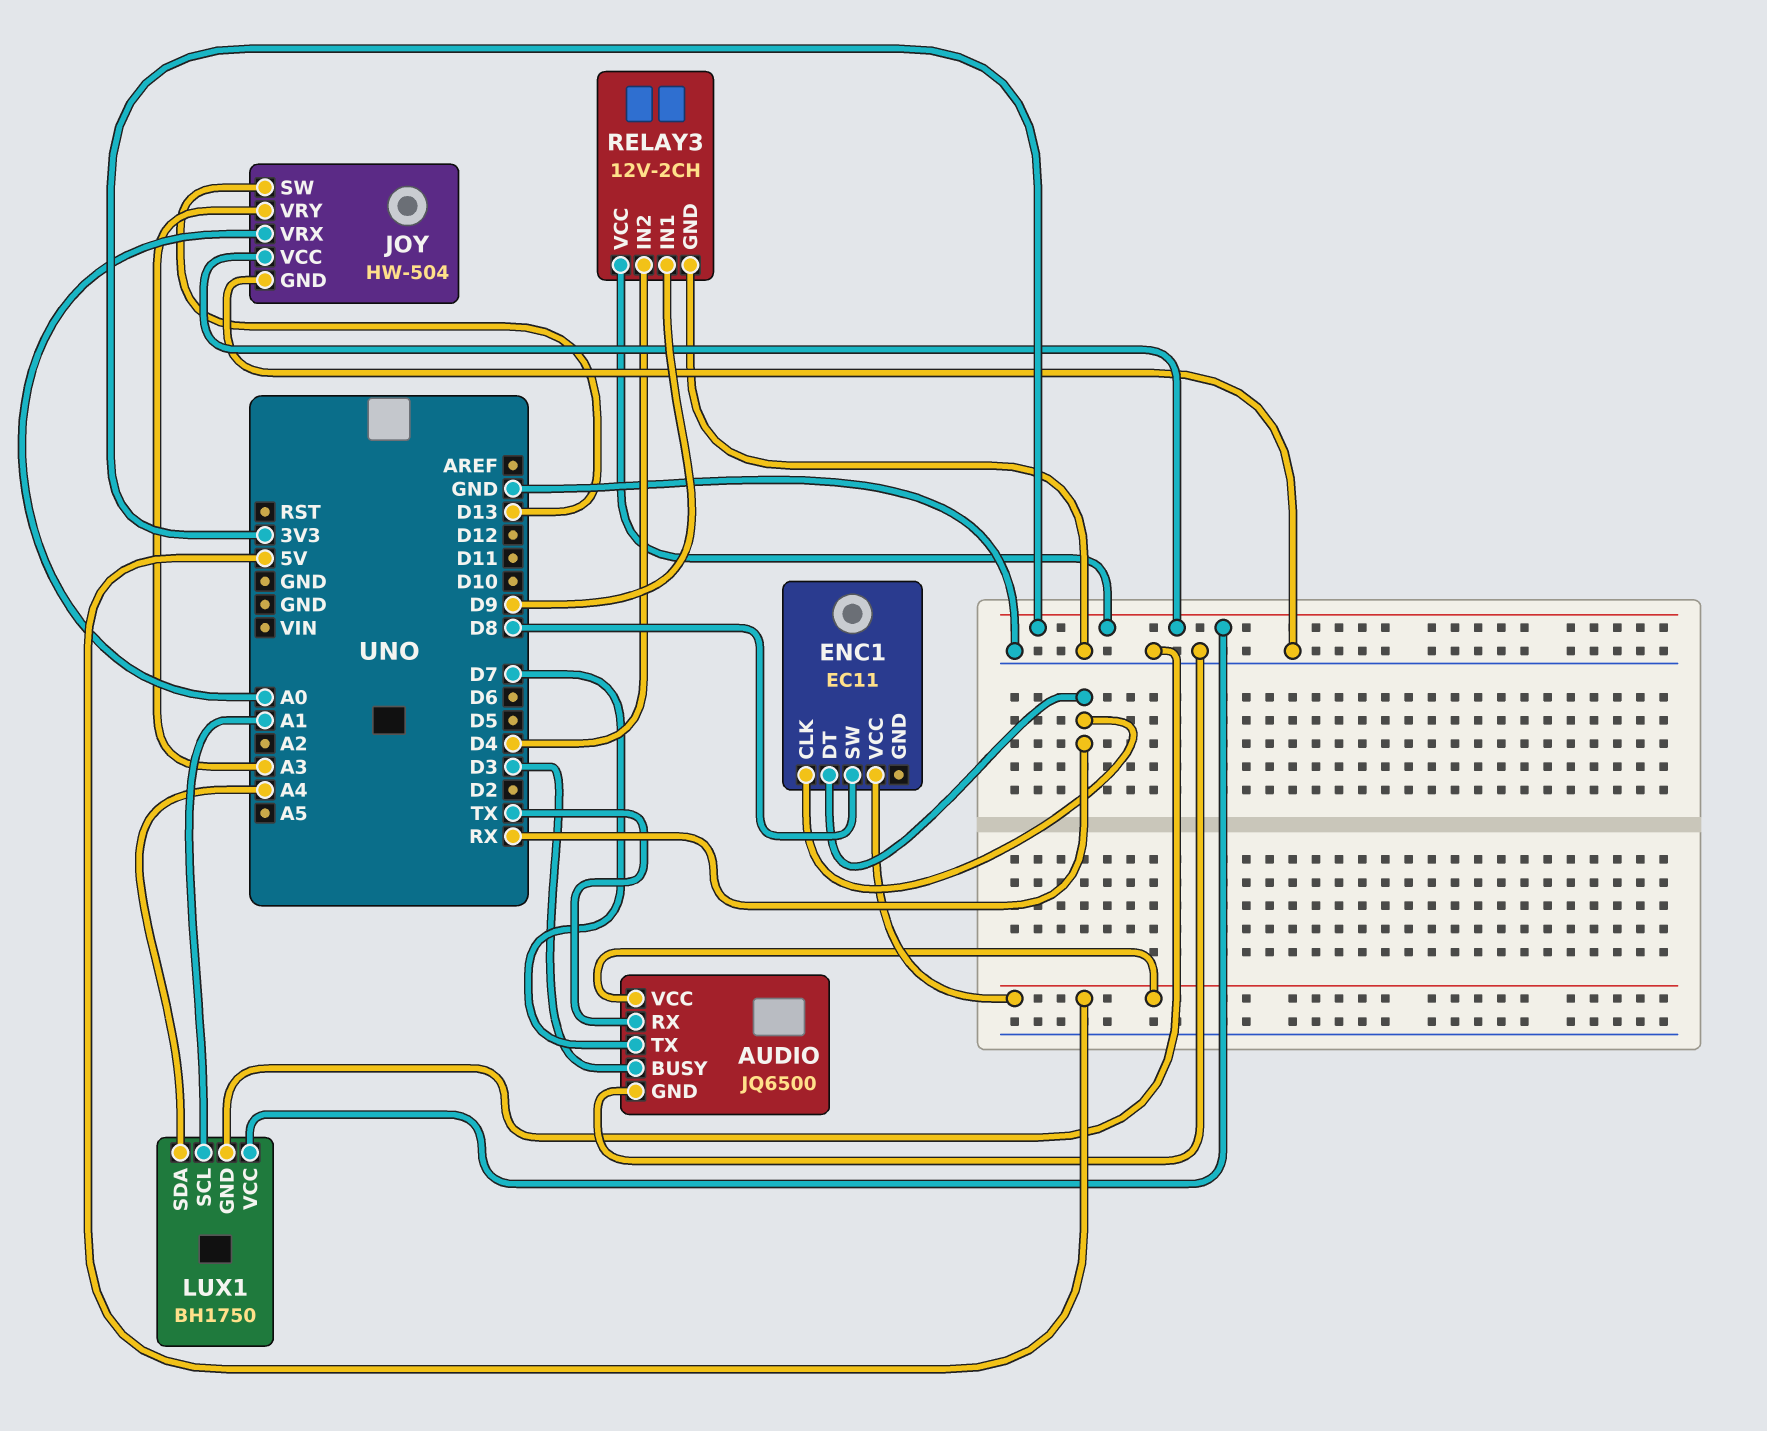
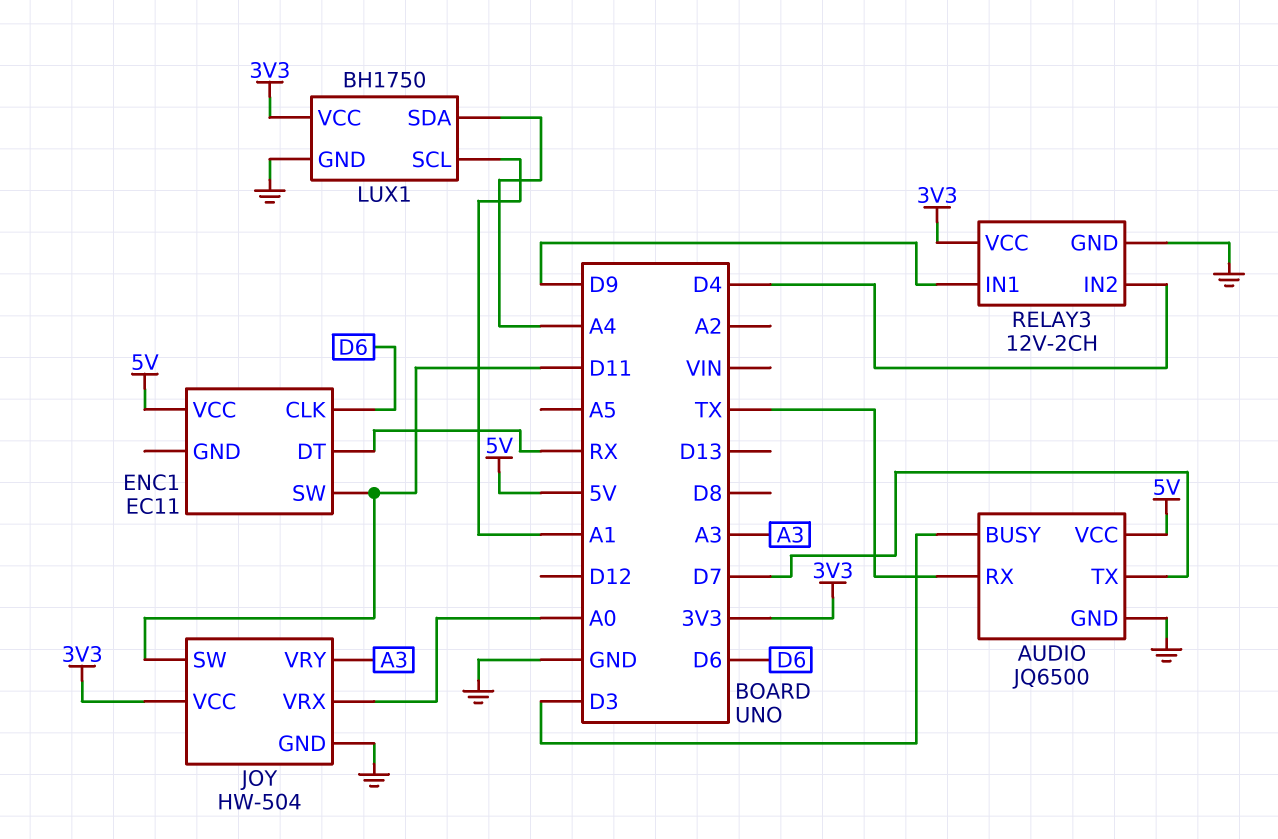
ENC1 pin CLK: RX -> D6
ENC1 pin SW: D8 -> D11
JOY pin SW: D13 -> D11

